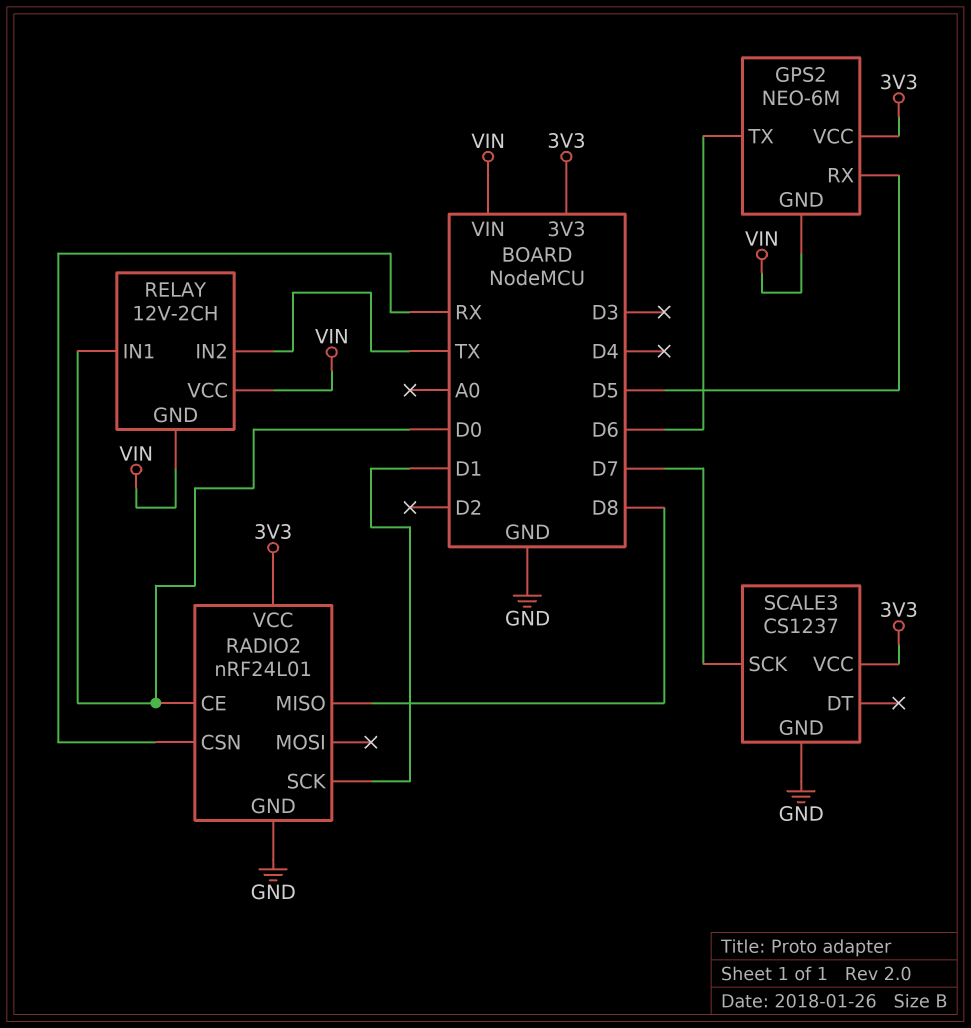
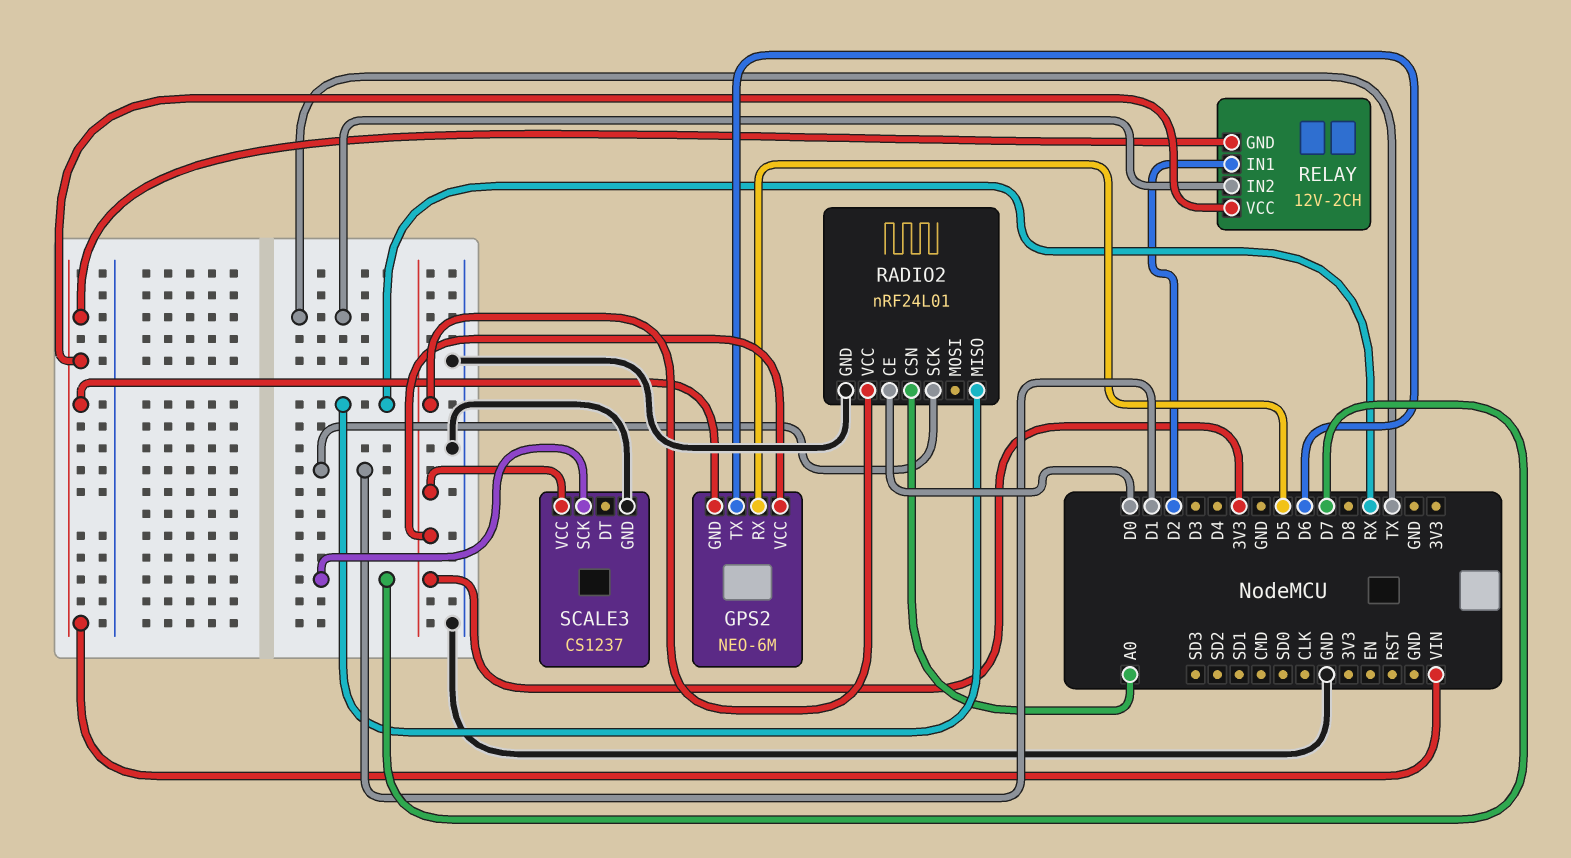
RADIO2 pin CSN: RX -> A0
RADIO2 pin MISO: D8 -> RX
RELAY pin IN1: D0 -> D2

